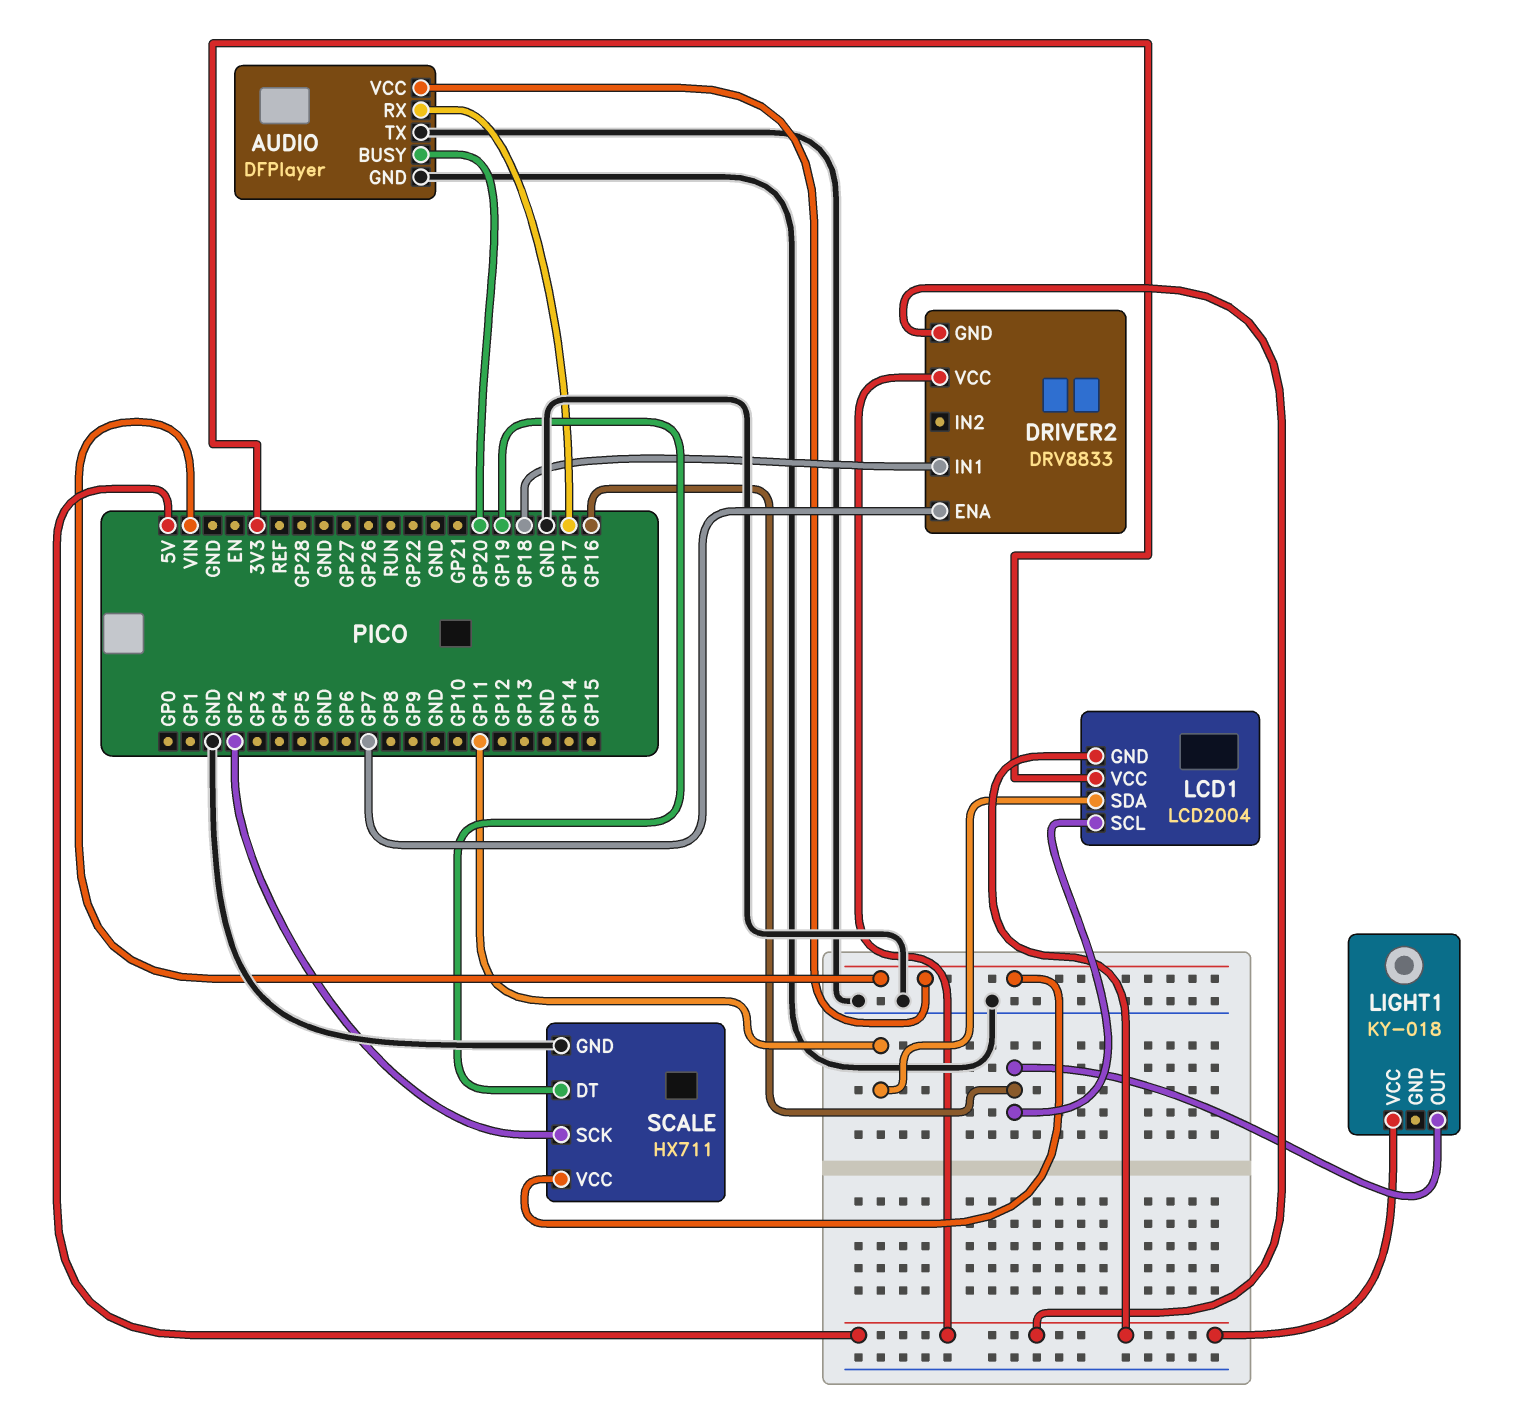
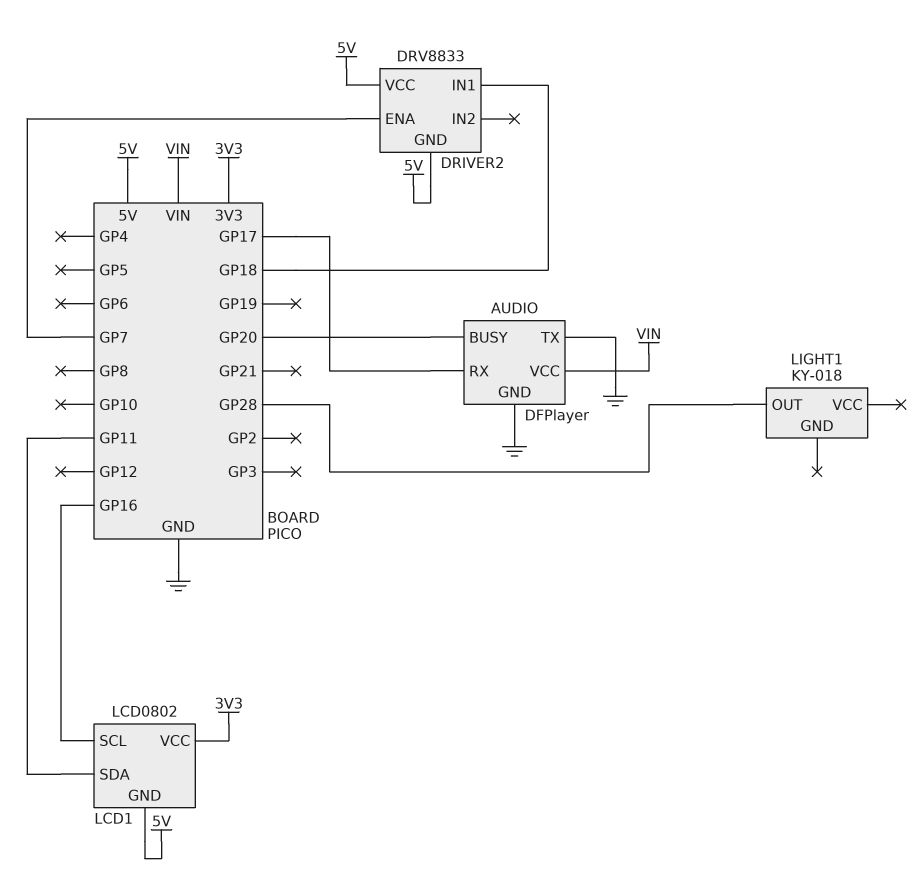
LCD1: LCD2004 -> LCD0802
LIGHT1 pin OUT: GP16 -> GP28
LIGHT1 pin VCC: 5V -> none
SCALE: HX711 -> none
SCALE pin DT: GP19 -> none
SCALE pin GND: GND -> none
SCALE pin SCK: GP2 -> none
SCALE pin VCC: VIN -> none

